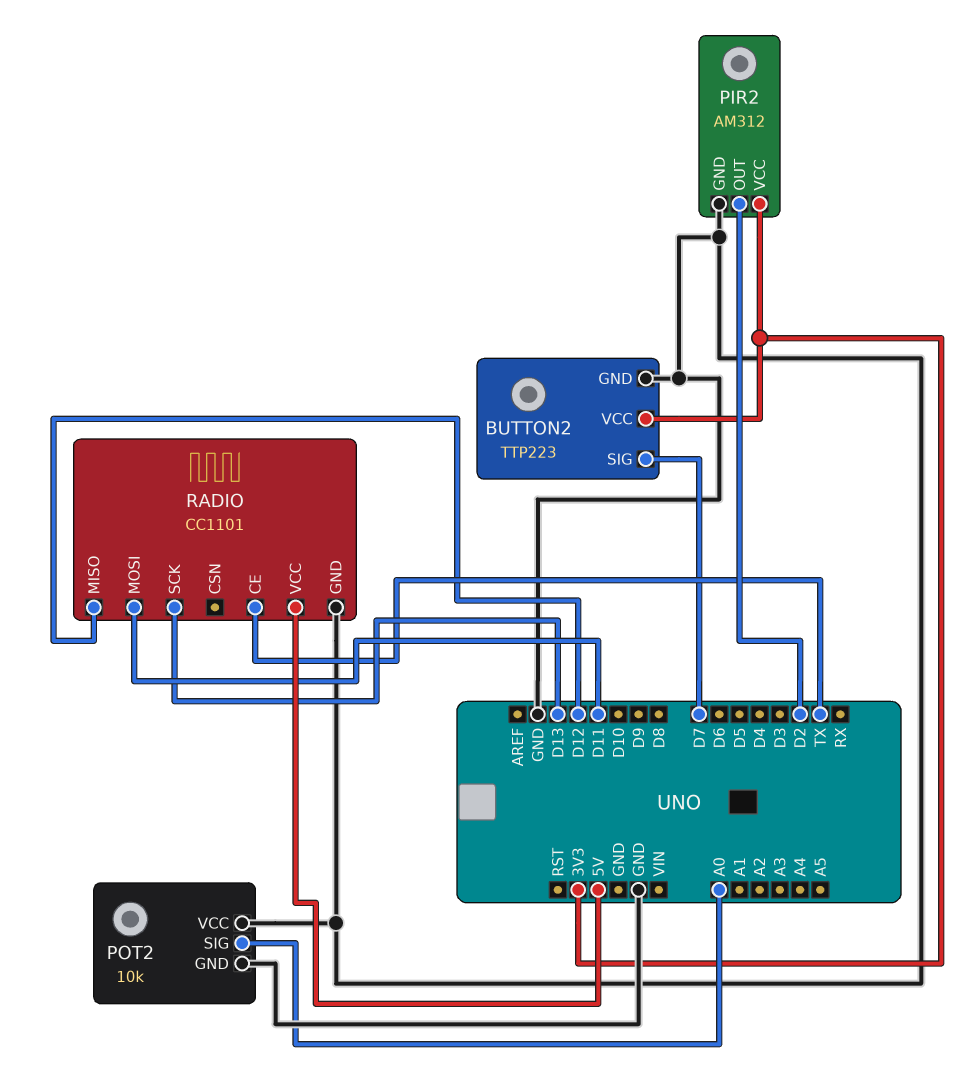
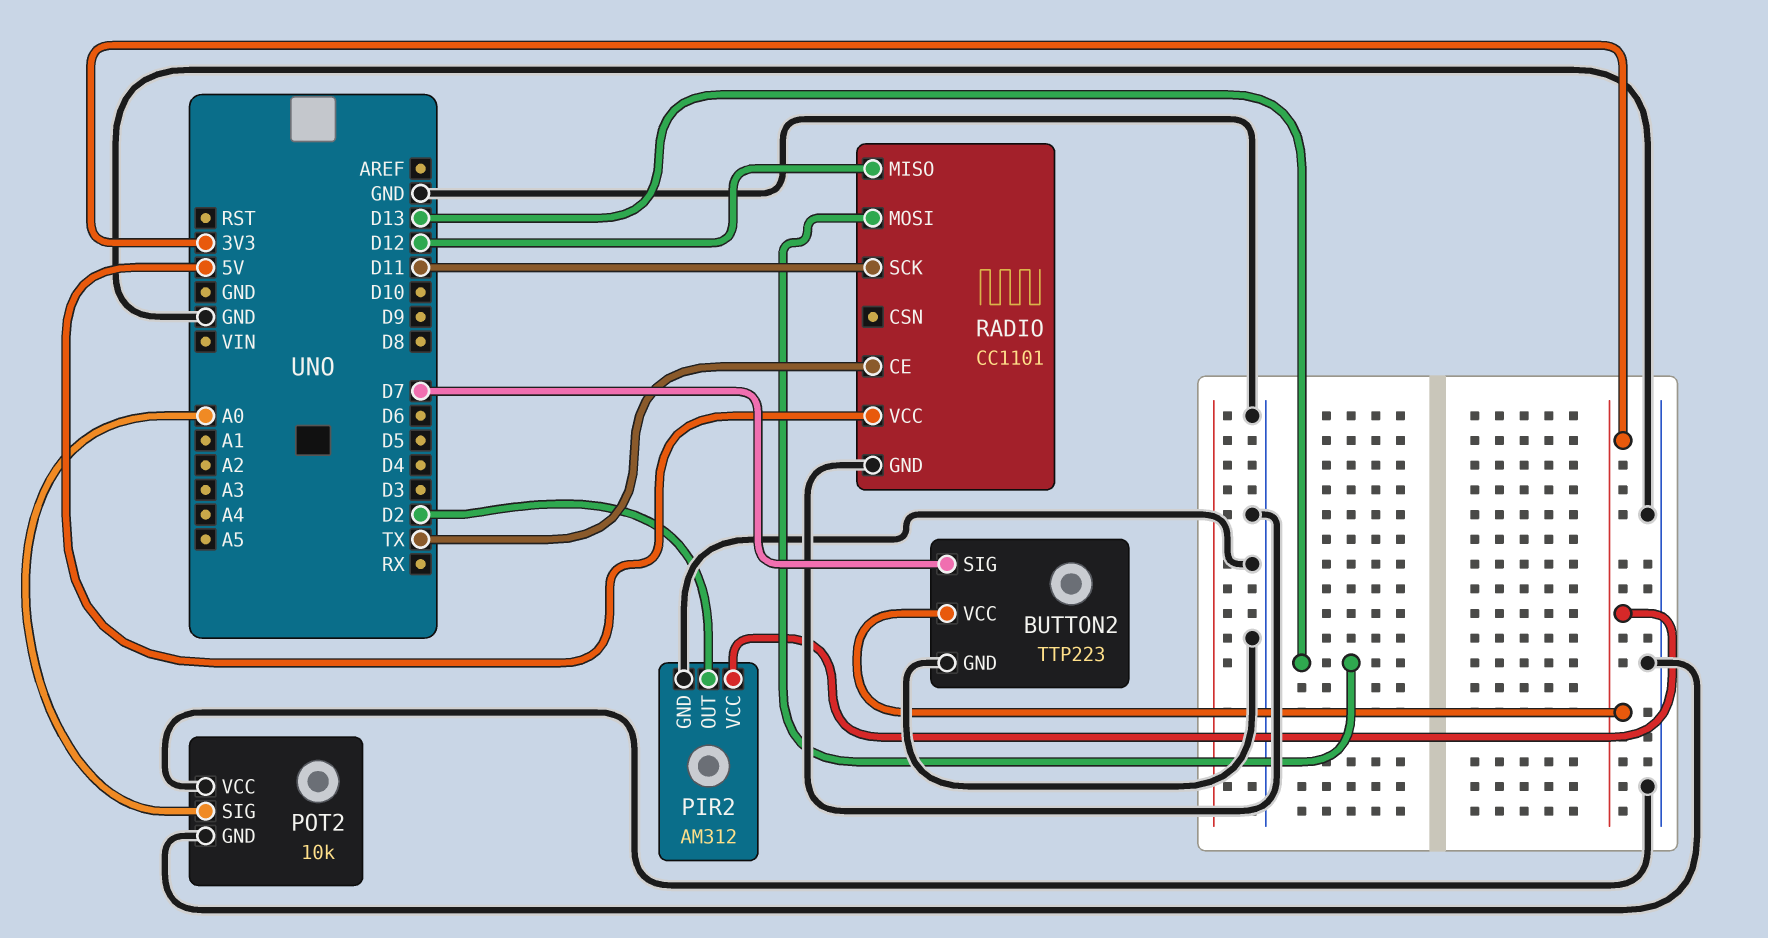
RADIO pin MOSI: D11 -> D13
RADIO pin SCK: D13 -> D11

